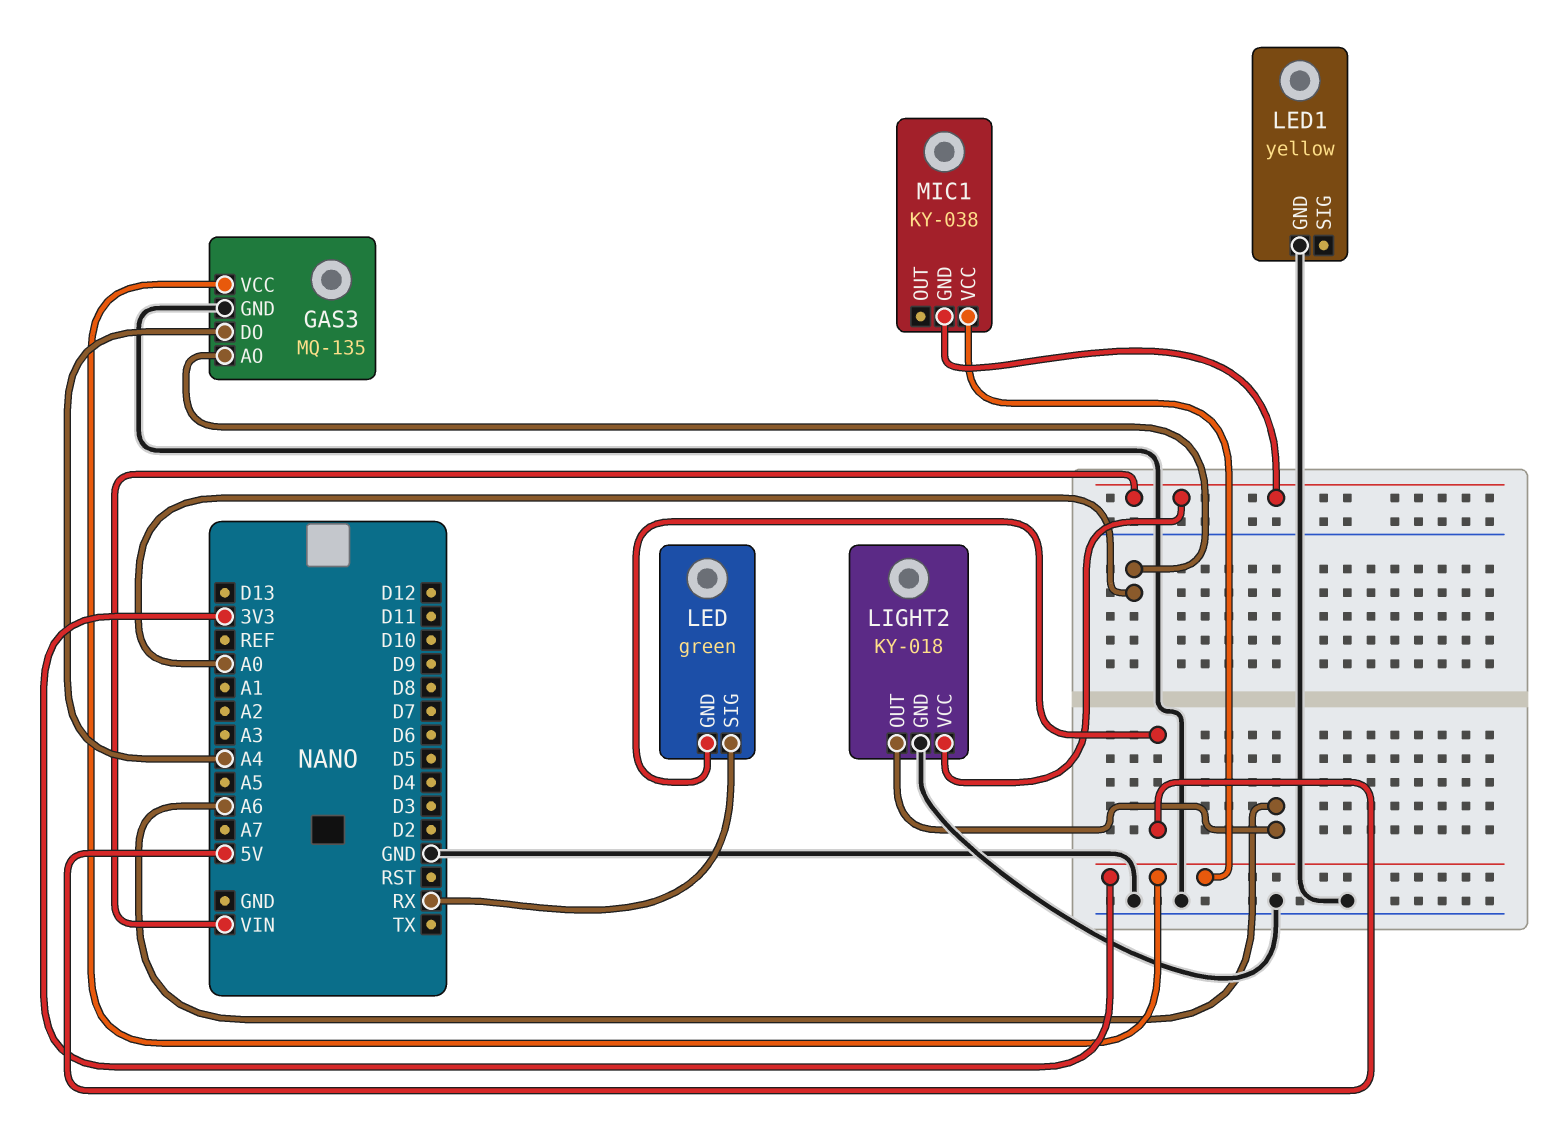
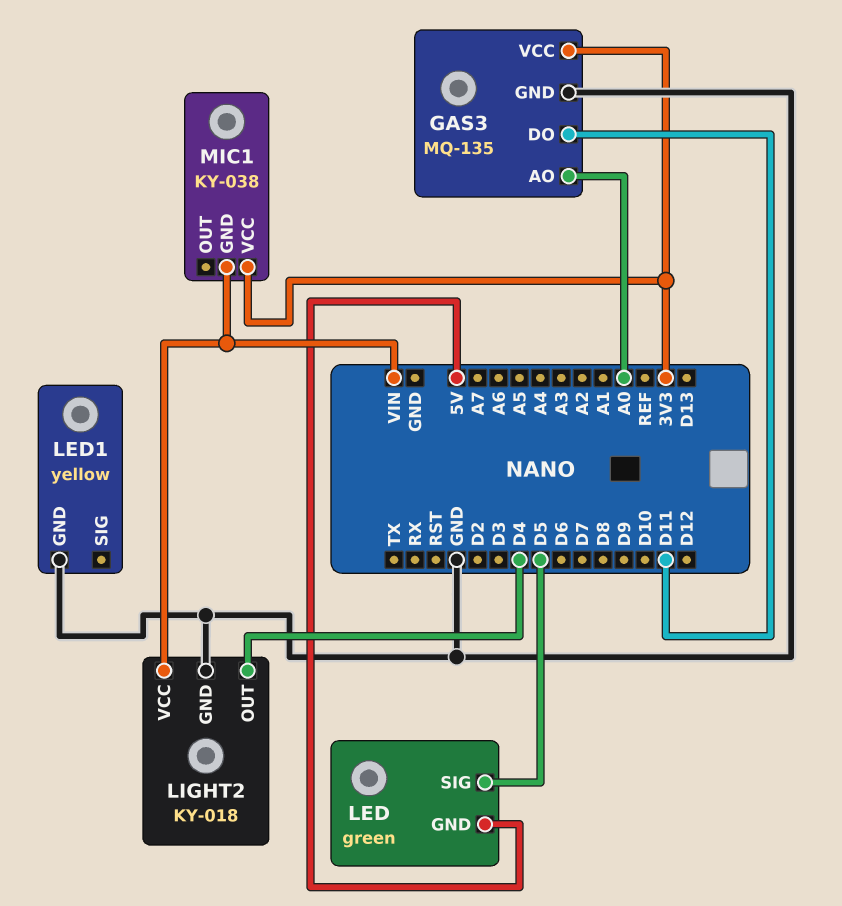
GAS3 pin DO: A4 -> D11
LED pin SIG: RX -> D5
LIGHT2 pin OUT: A6 -> D4

